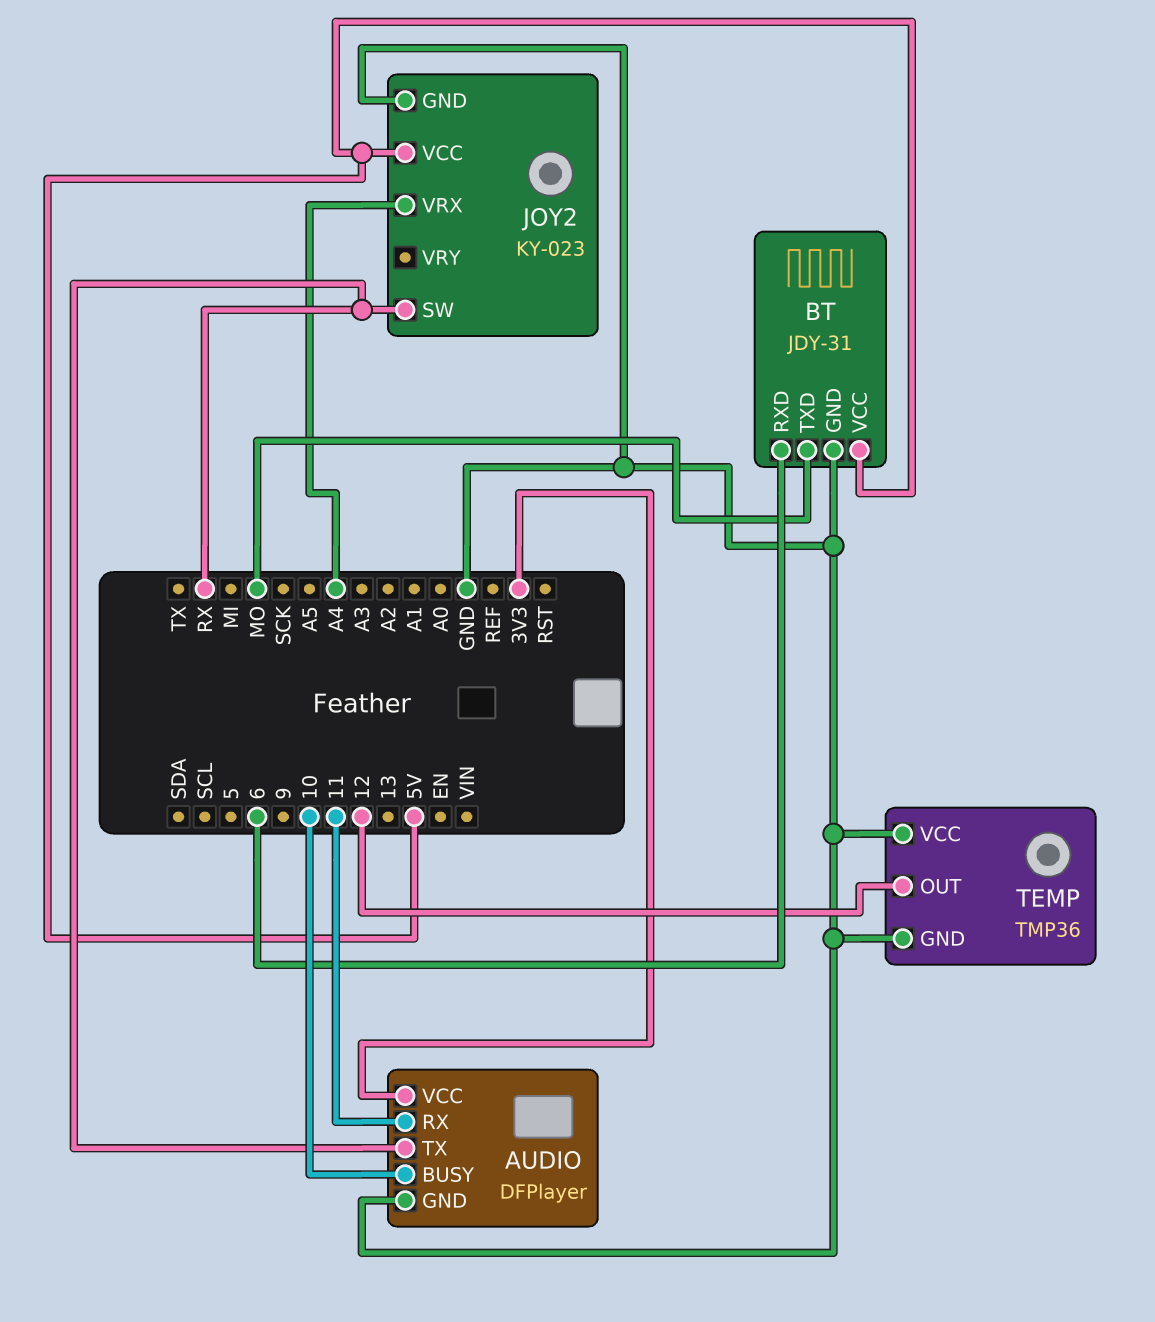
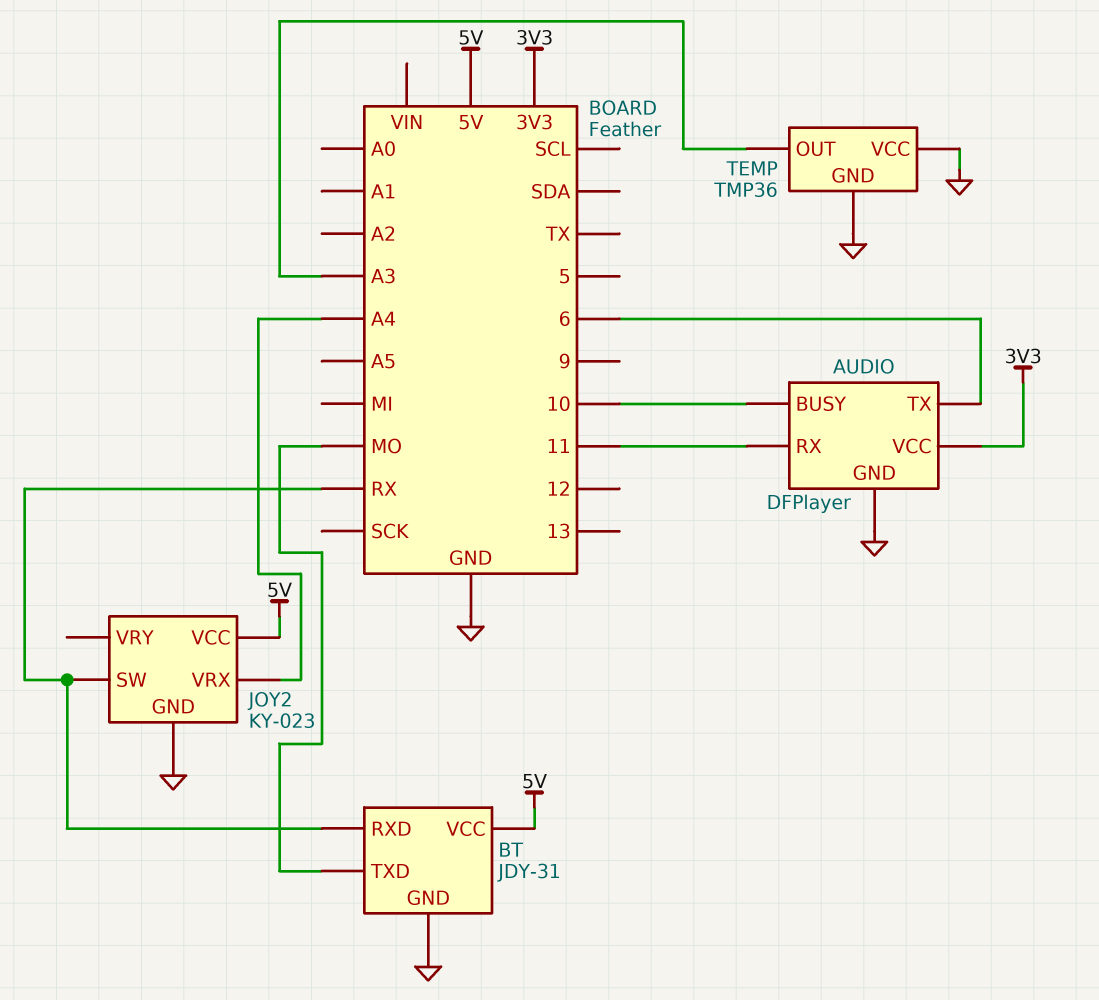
AUDIO pin TX: RX -> 6
BT pin RXD: 6 -> RX
TEMP pin OUT: 12 -> A3

